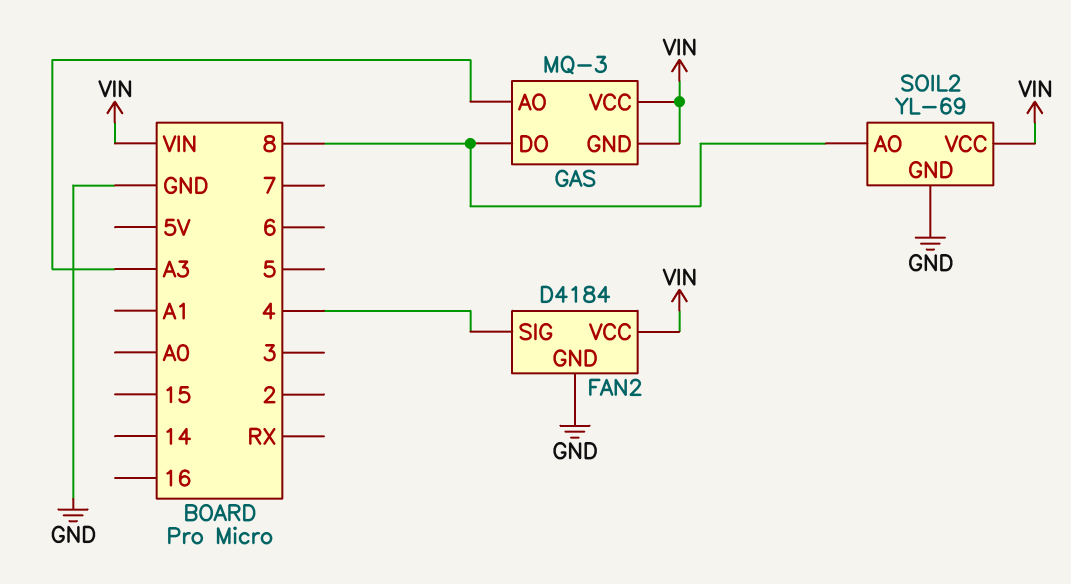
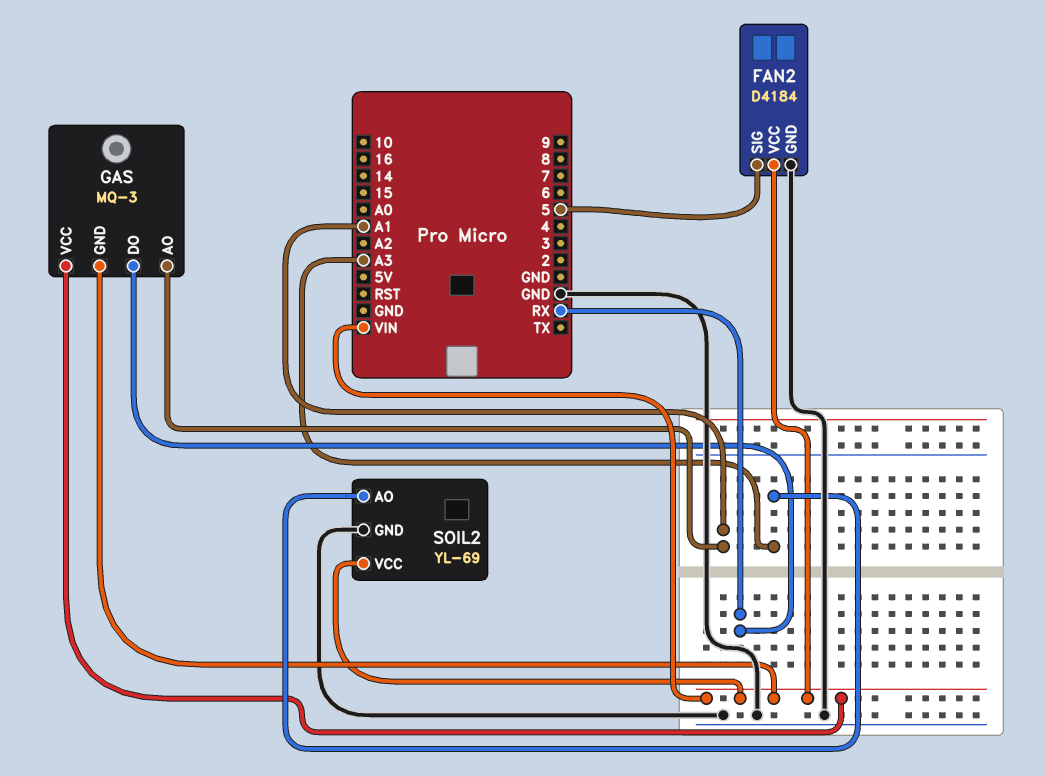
FAN2 pin SIG: 4 -> 5
GAS pin AO: A3 -> A1
GAS pin DO: 8 -> RX
SOIL2 pin AO: 8 -> A3

